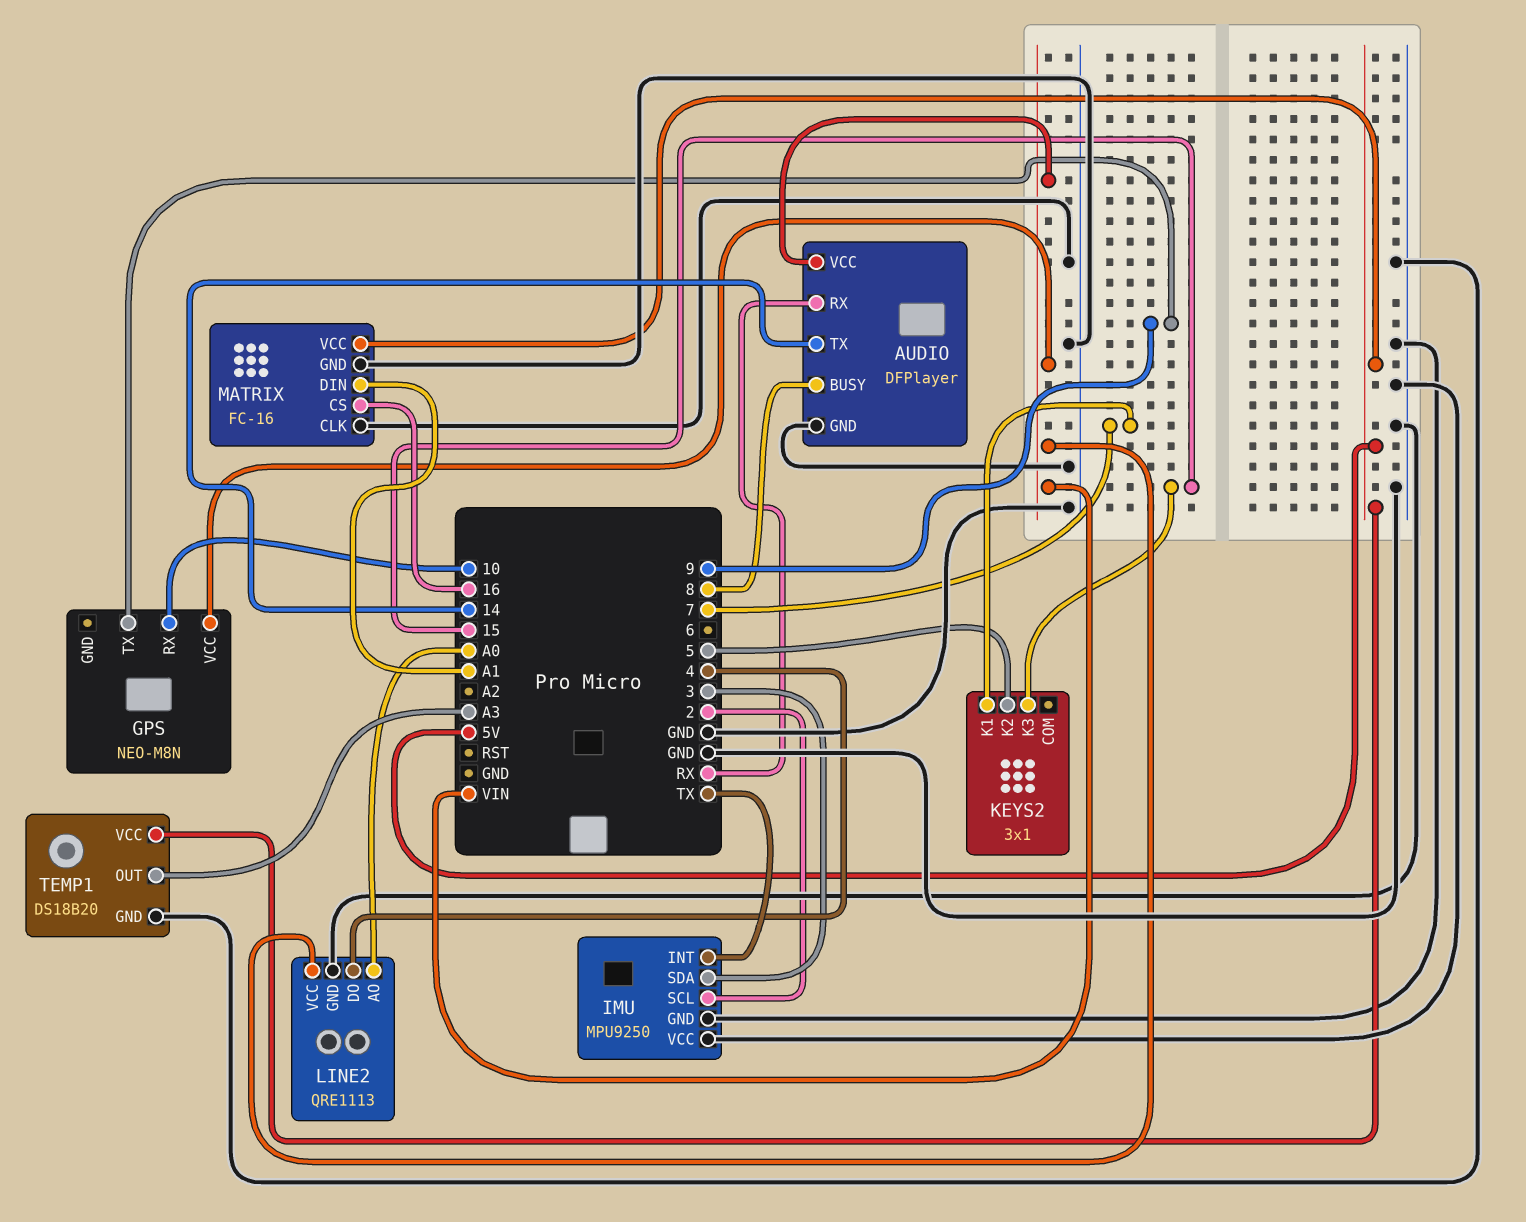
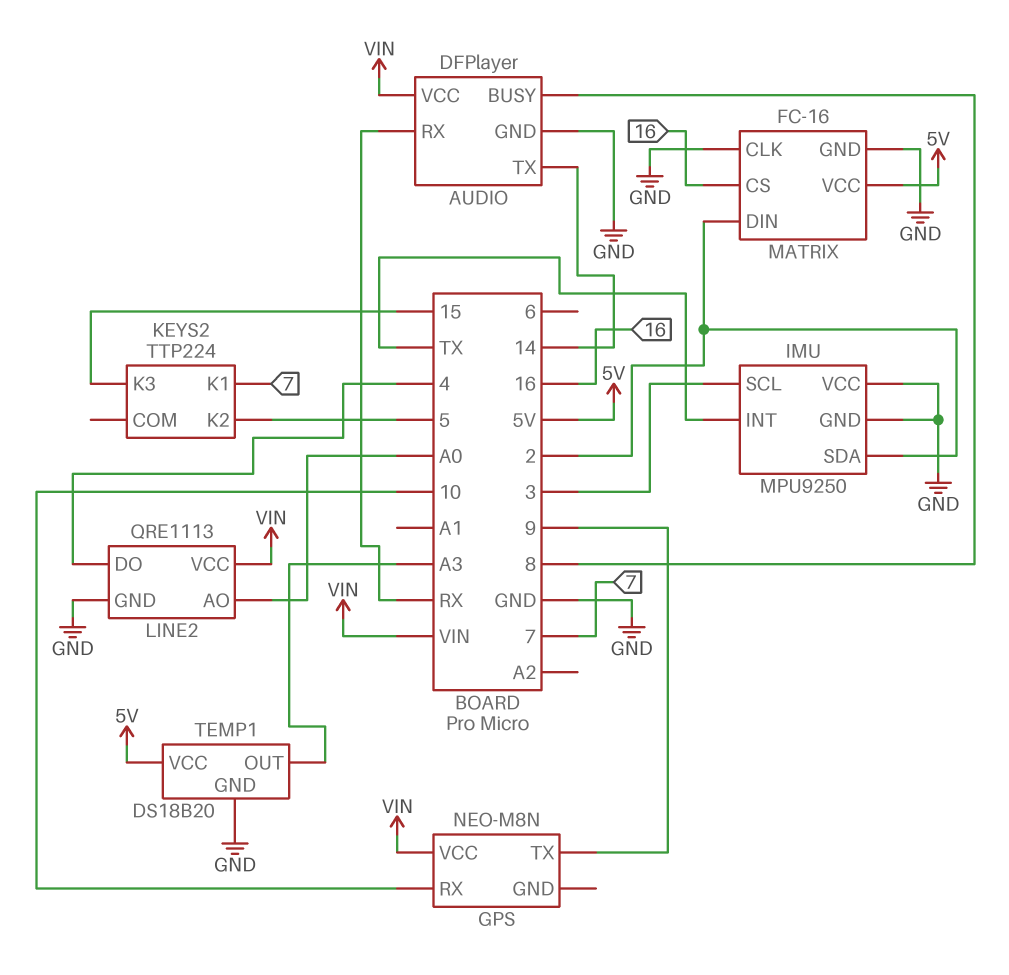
IMU pin SCL: 2 -> 3
IMU pin SDA: 3 -> 2
KEYS2: 3x1 -> TTP224
MATRIX pin DIN: A1 -> 2

